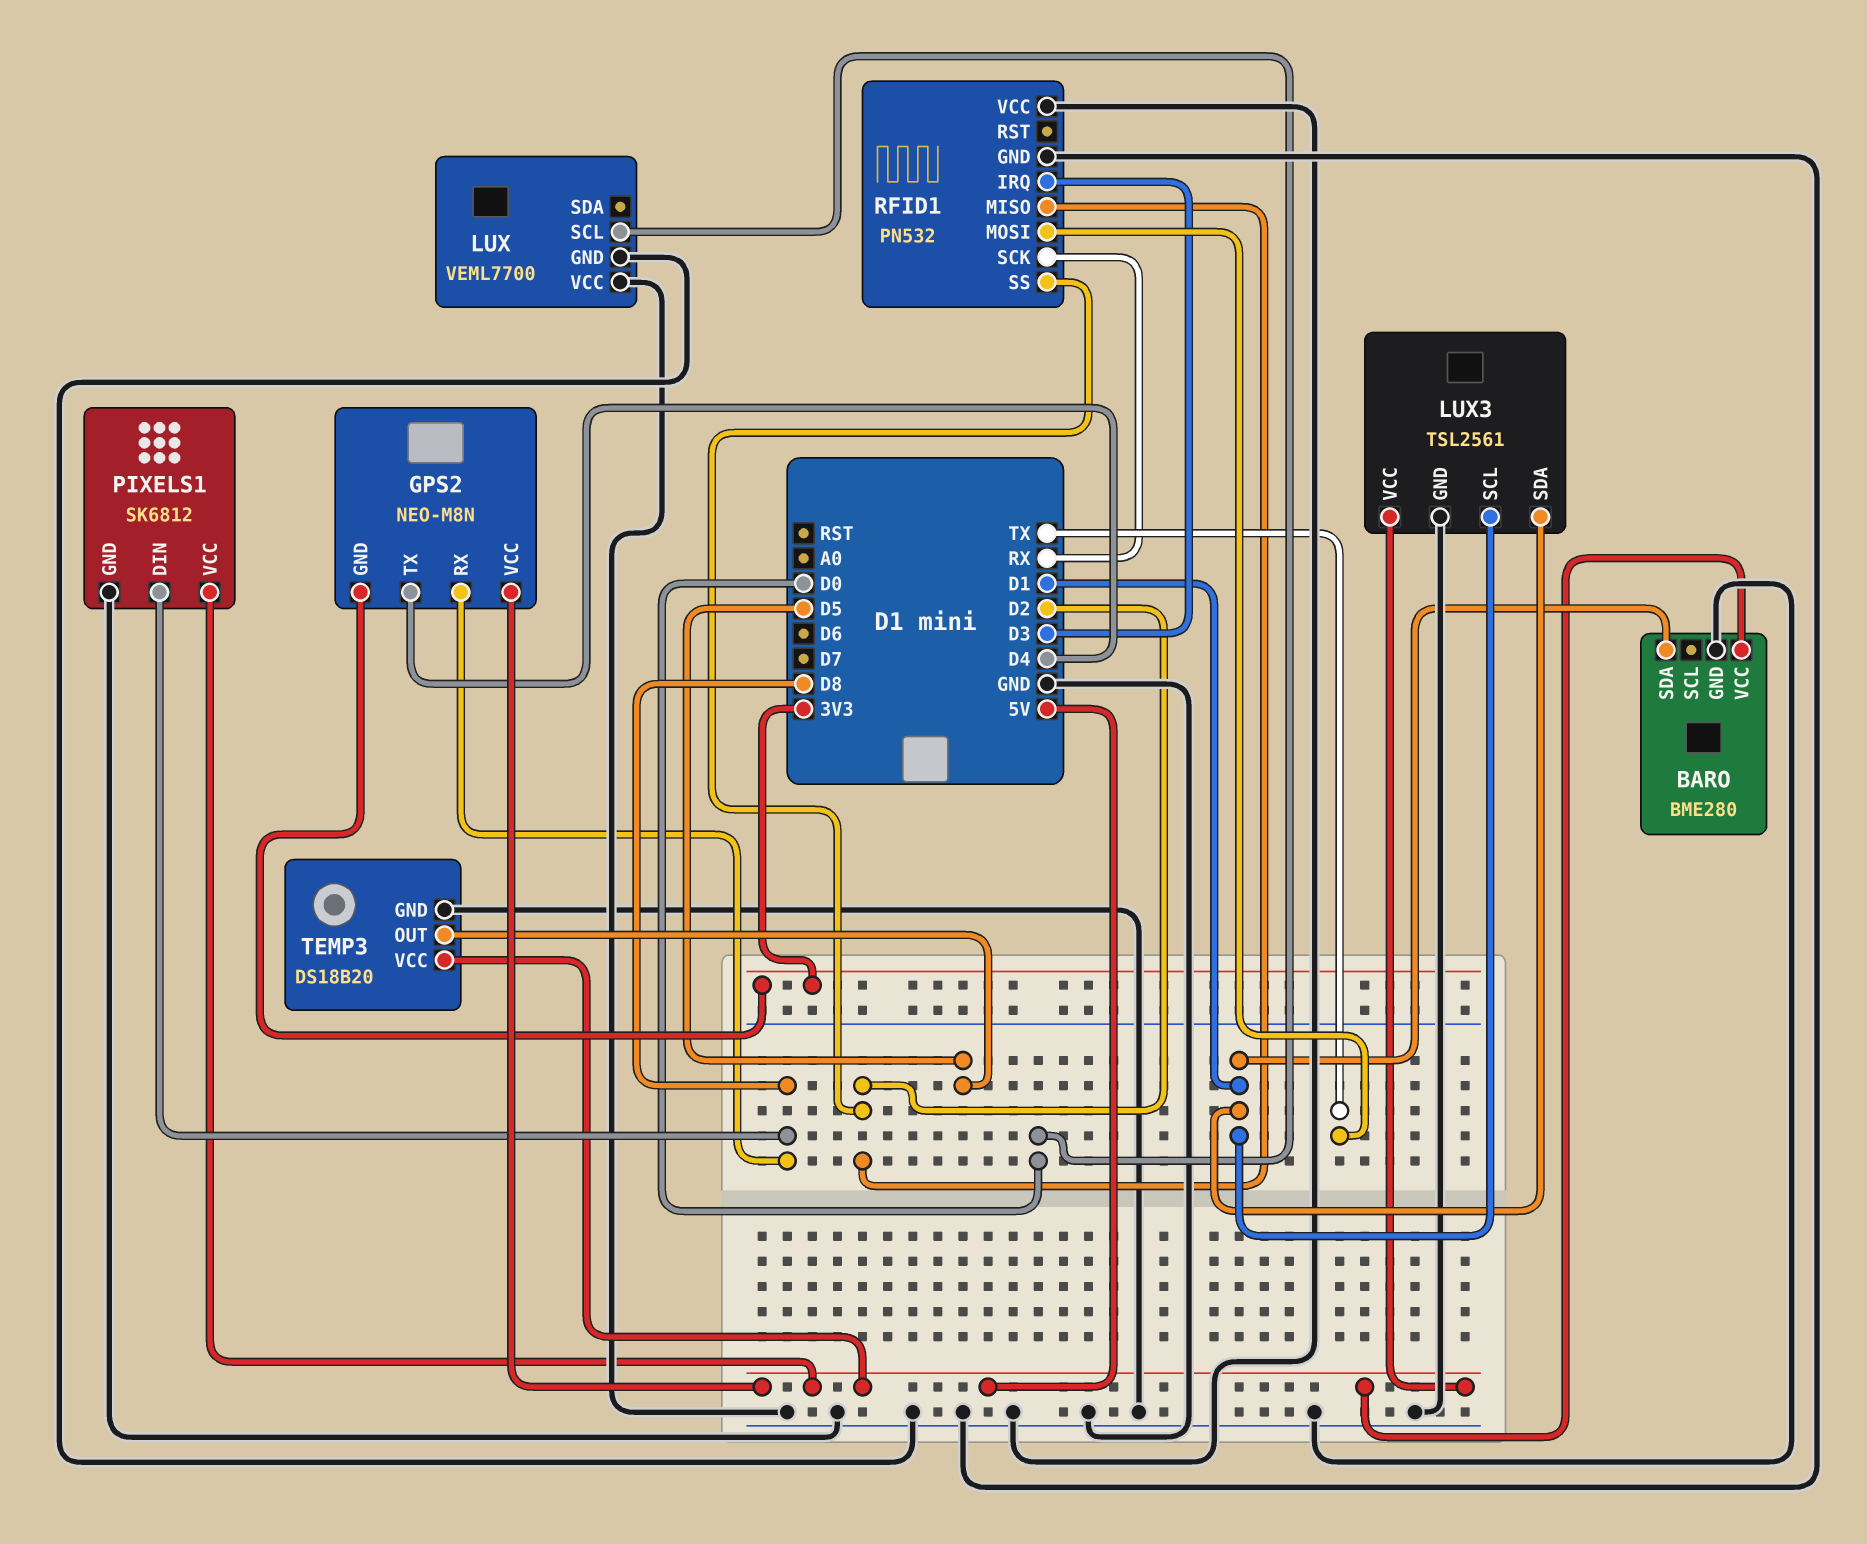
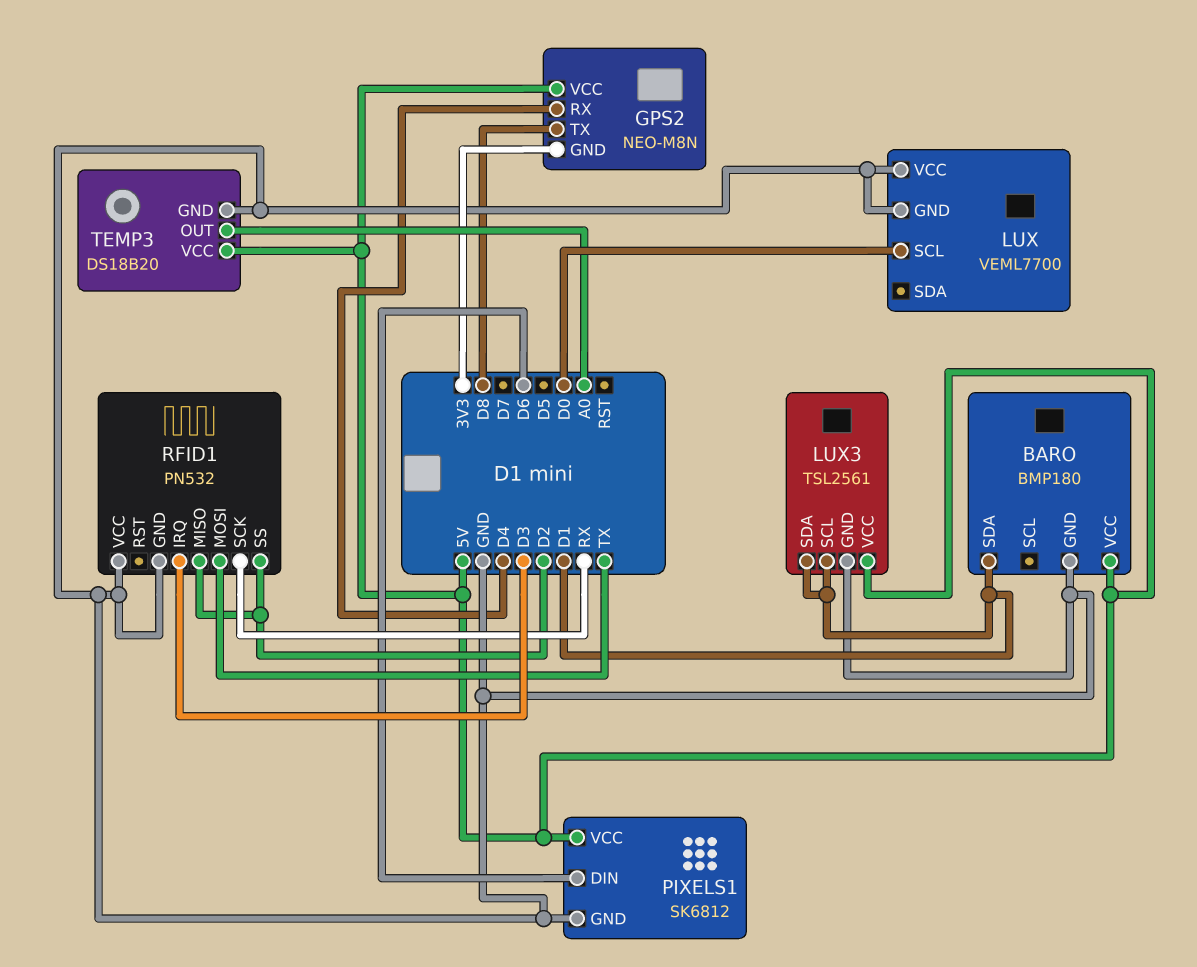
BARO: BME280 -> BMP180
GPS2 pin RX: D8 -> D4
GPS2 pin TX: D4 -> D8
PIXELS1 pin DIN: D8 -> D6
TEMP3 pin OUT: D5 -> A0

